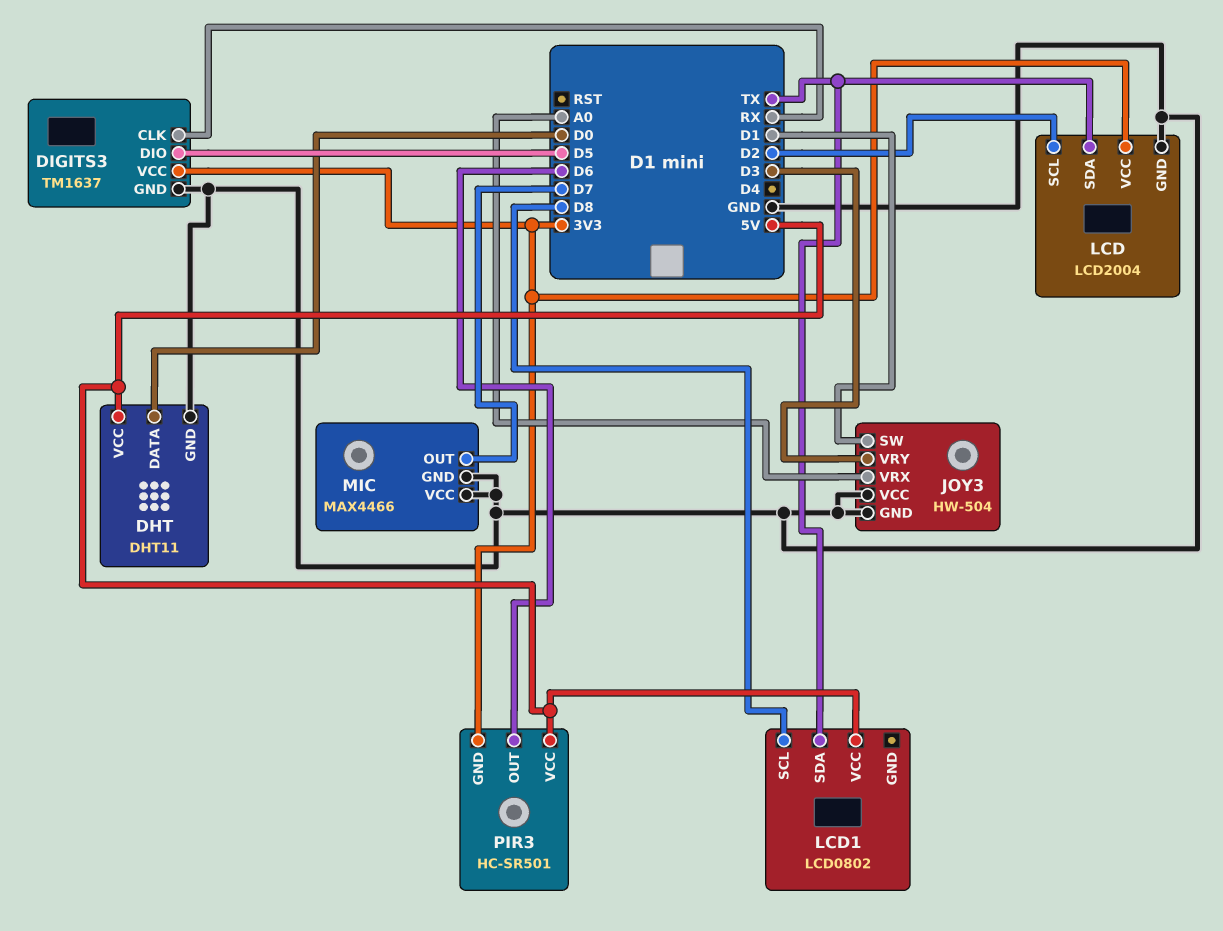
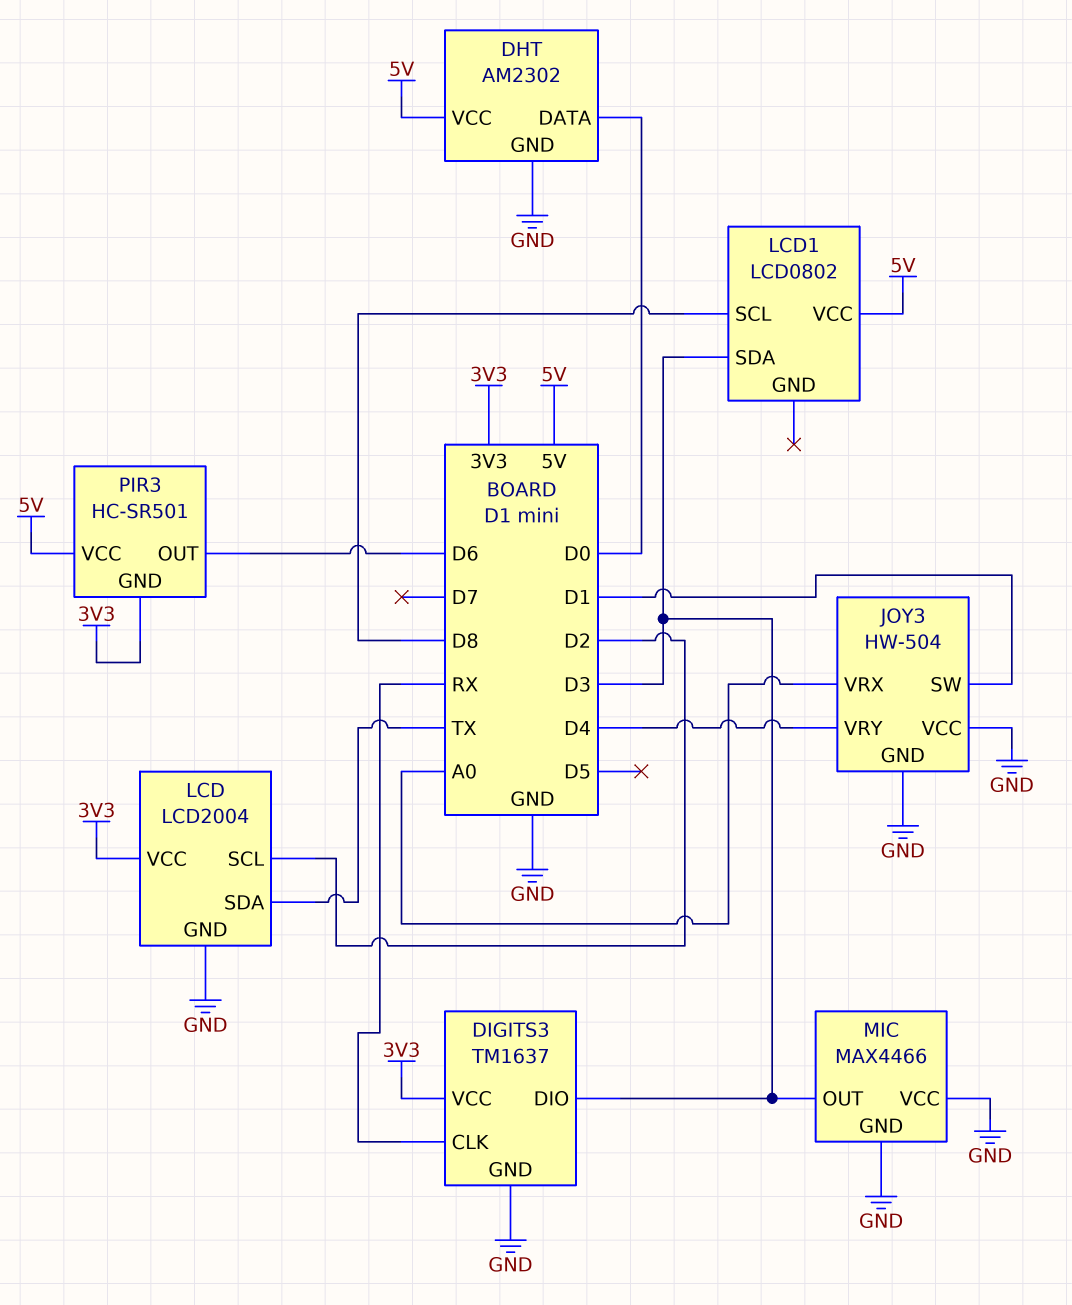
DHT: DHT11 -> AM2302
DIGITS3 pin DIO: D5 -> D3
JOY3 pin VRY: D3 -> D4
LCD1 pin SDA: TX -> D3
MIC pin OUT: D7 -> D3

